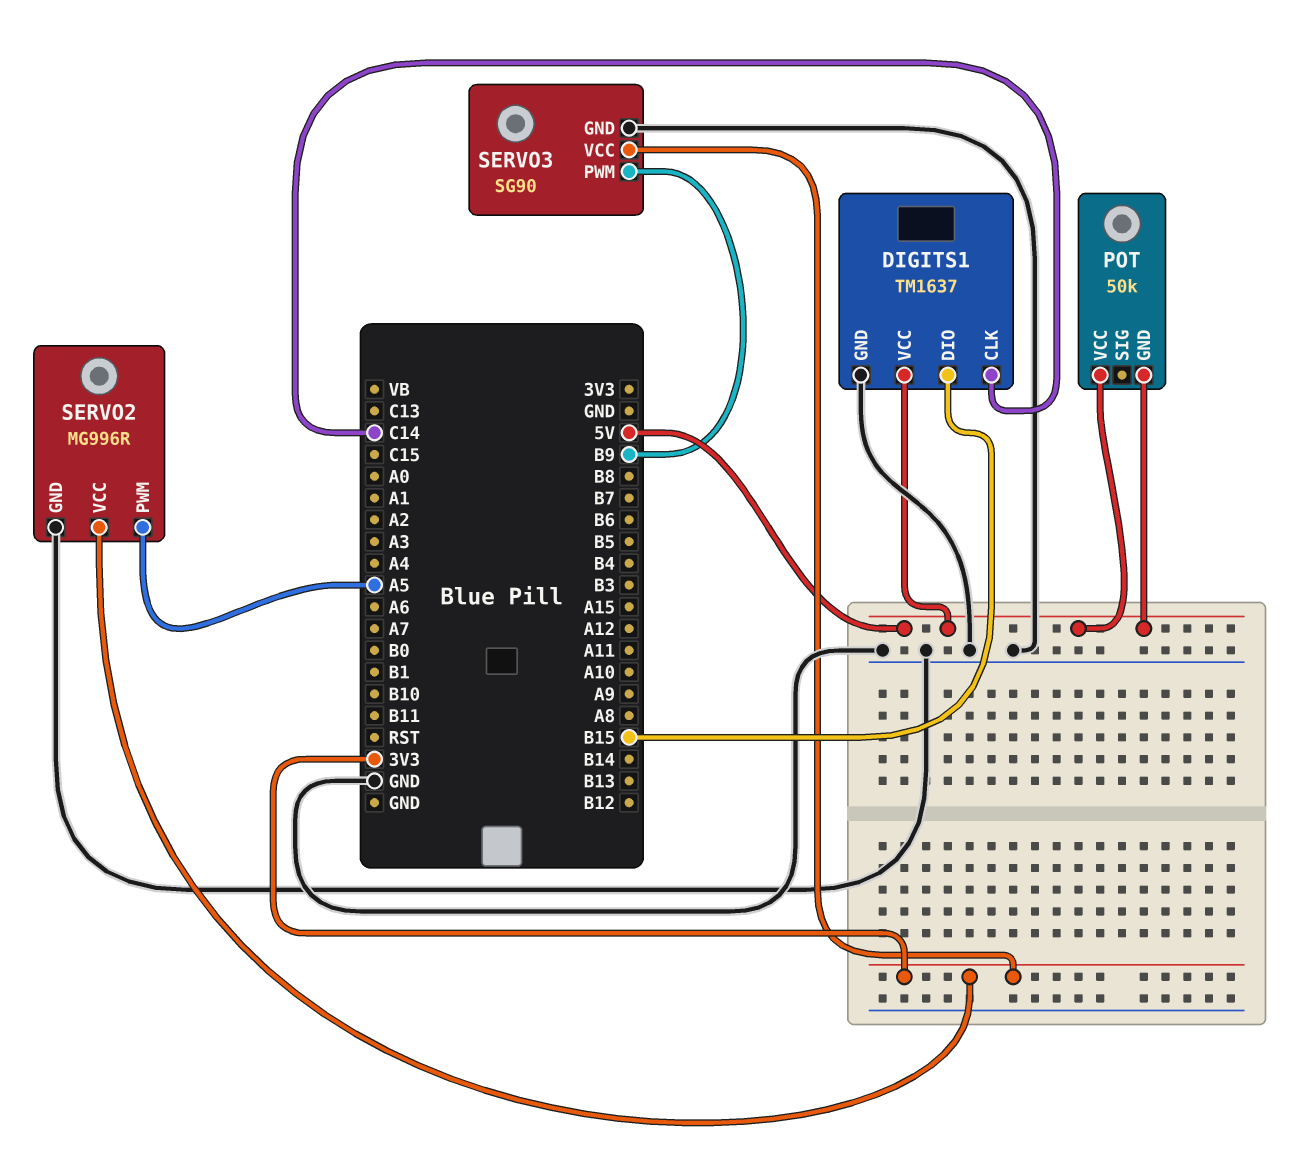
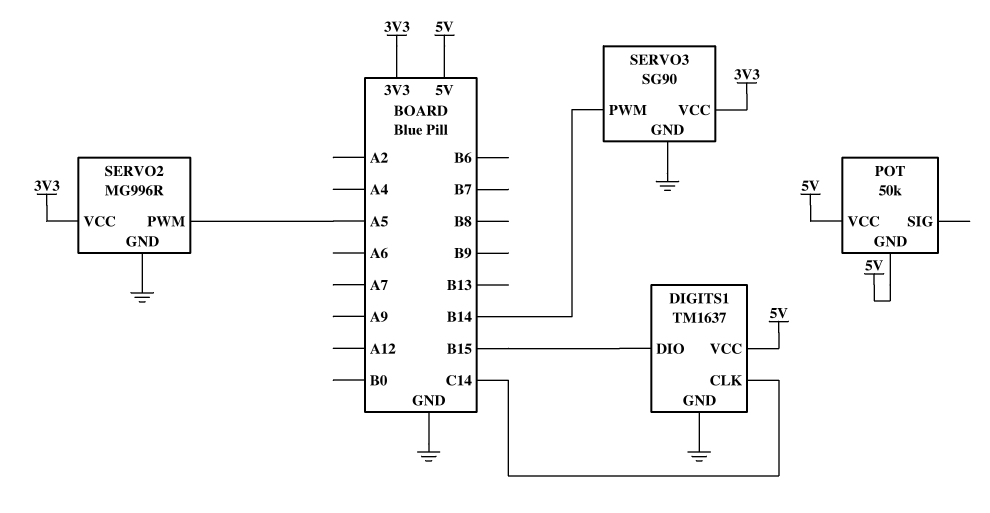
SERVO3 pin PWM: B9 -> B14

